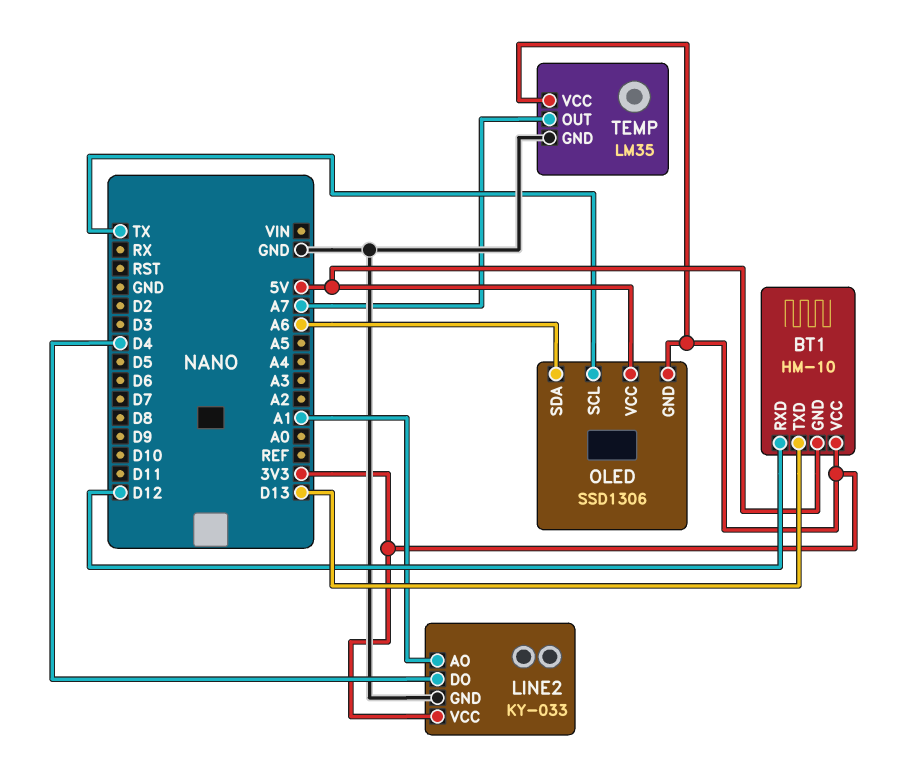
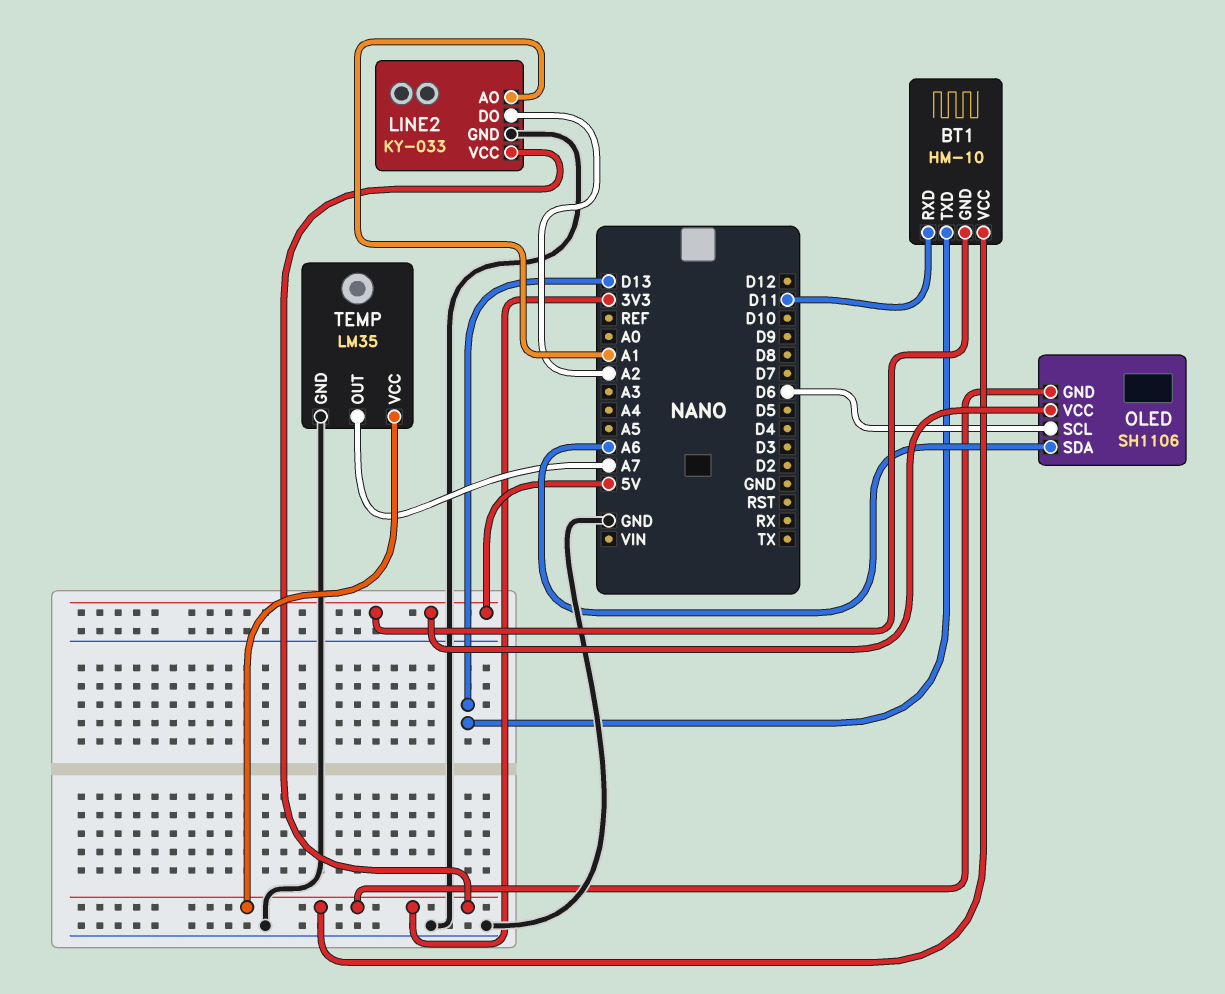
BT1 pin RXD: D12 -> D11
LINE2 pin DO: D4 -> A2
OLED: SSD1306 -> SH1106
OLED pin SCL: TX -> D6

